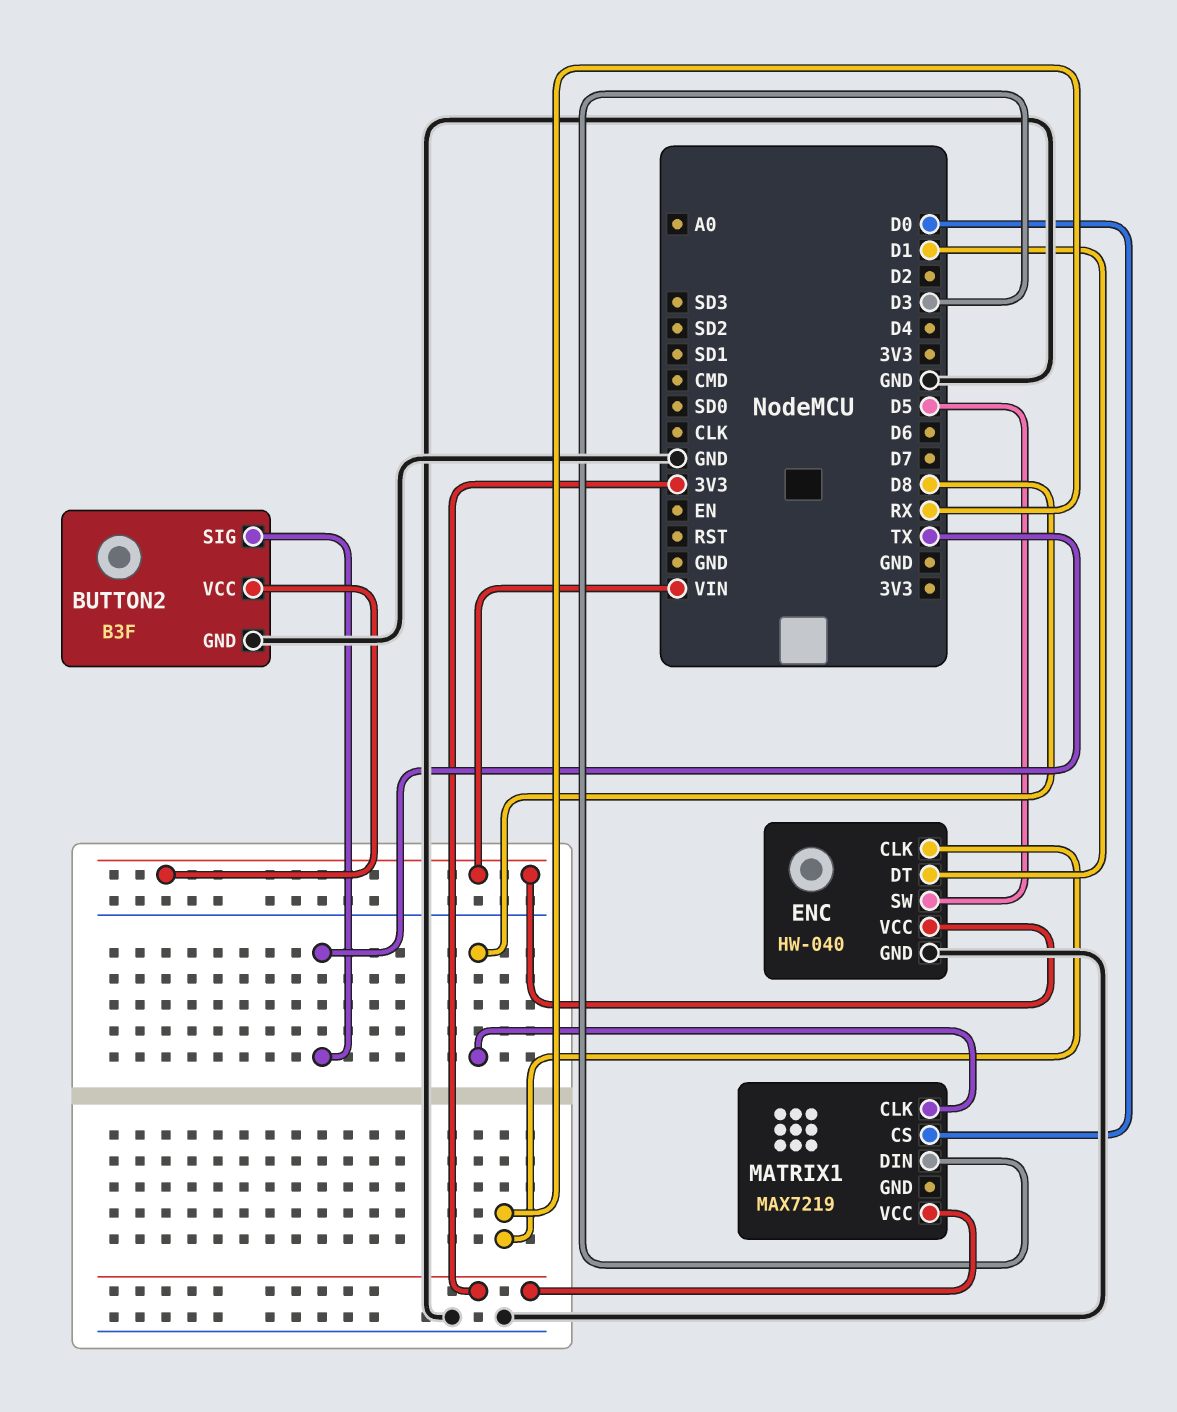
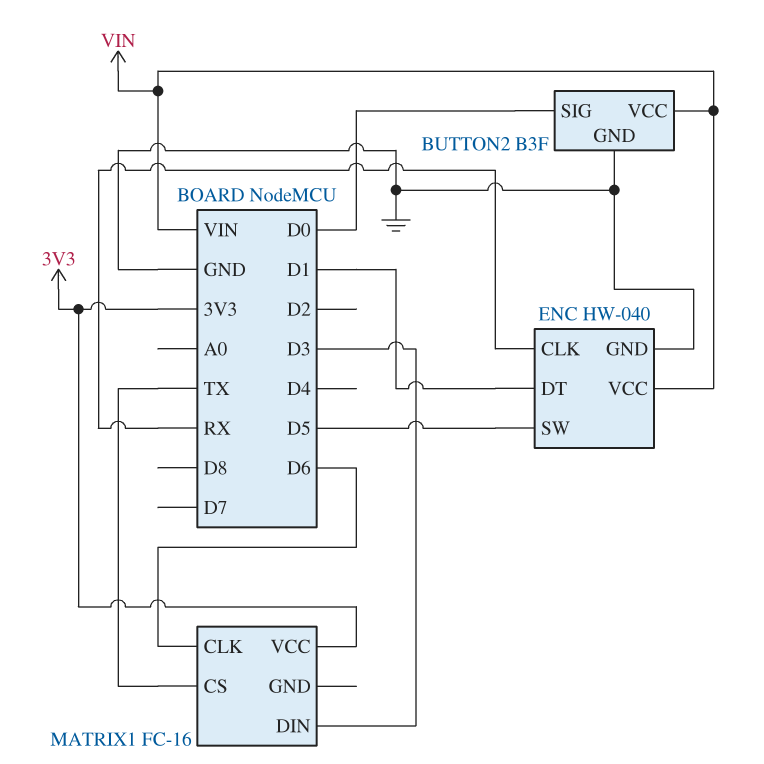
BUTTON2 pin SIG: TX -> D0
MATRIX1: MAX7219 -> FC-16
MATRIX1 pin CLK: D8 -> D6
MATRIX1 pin CS: D0 -> TX

